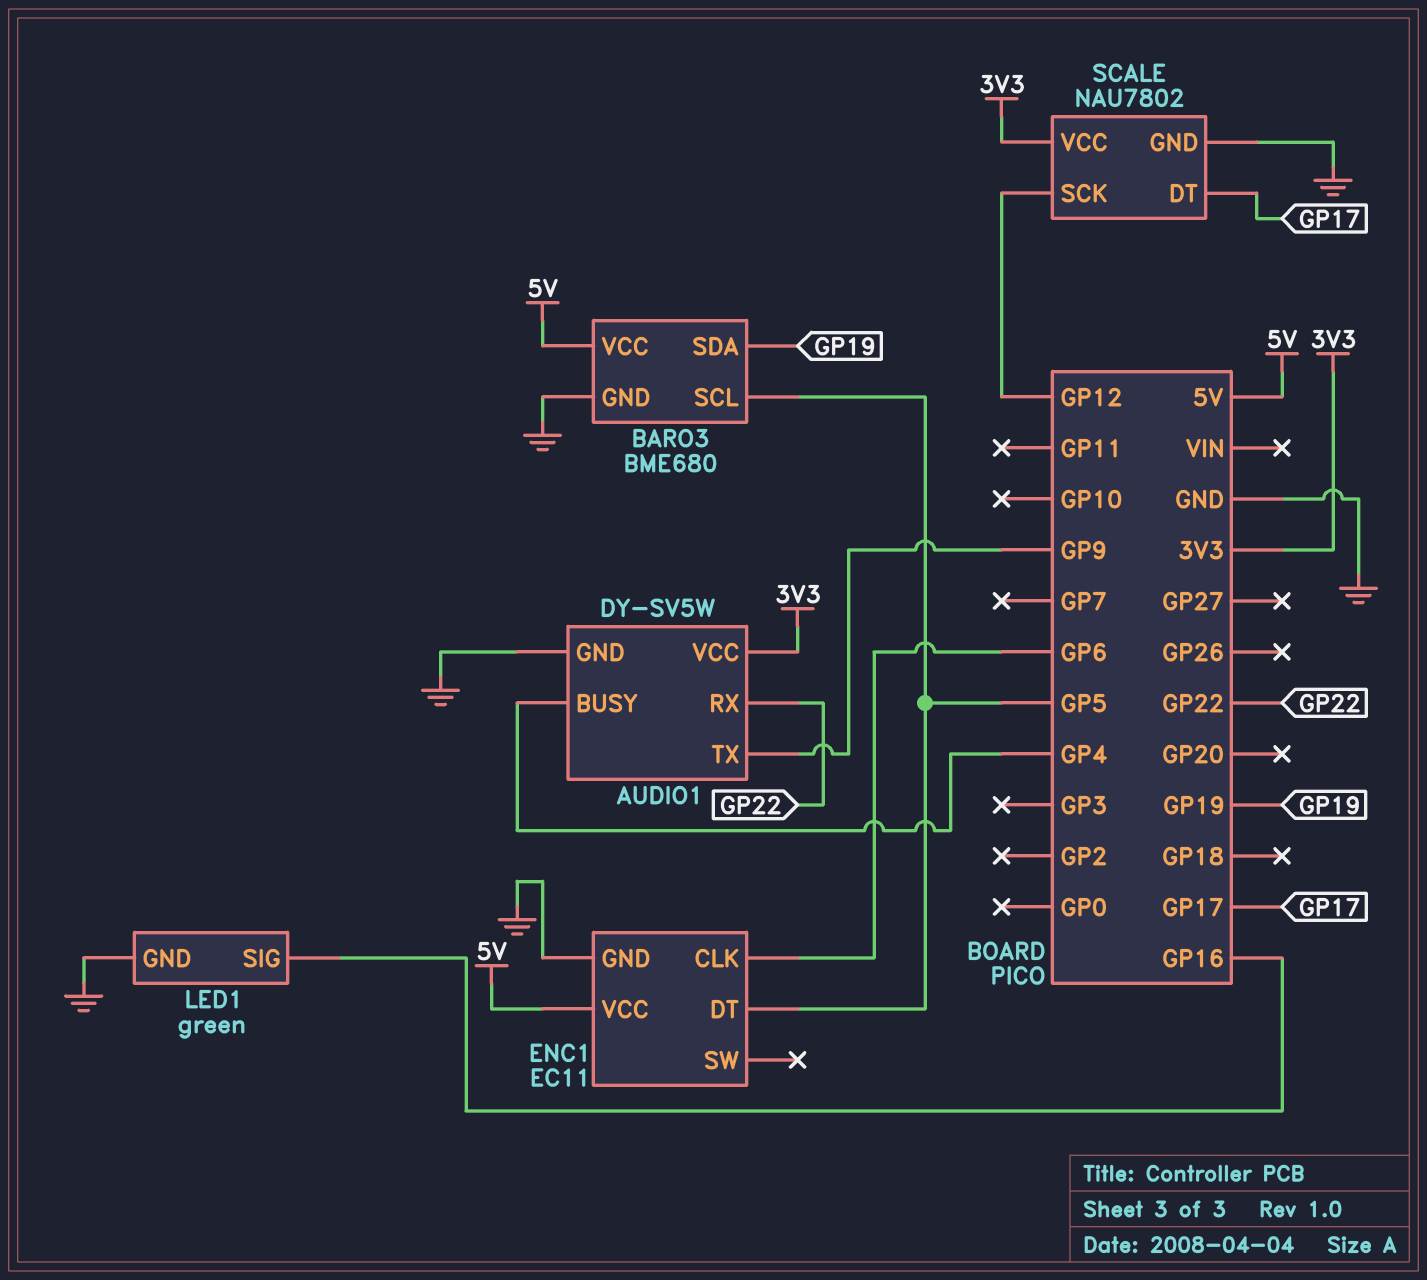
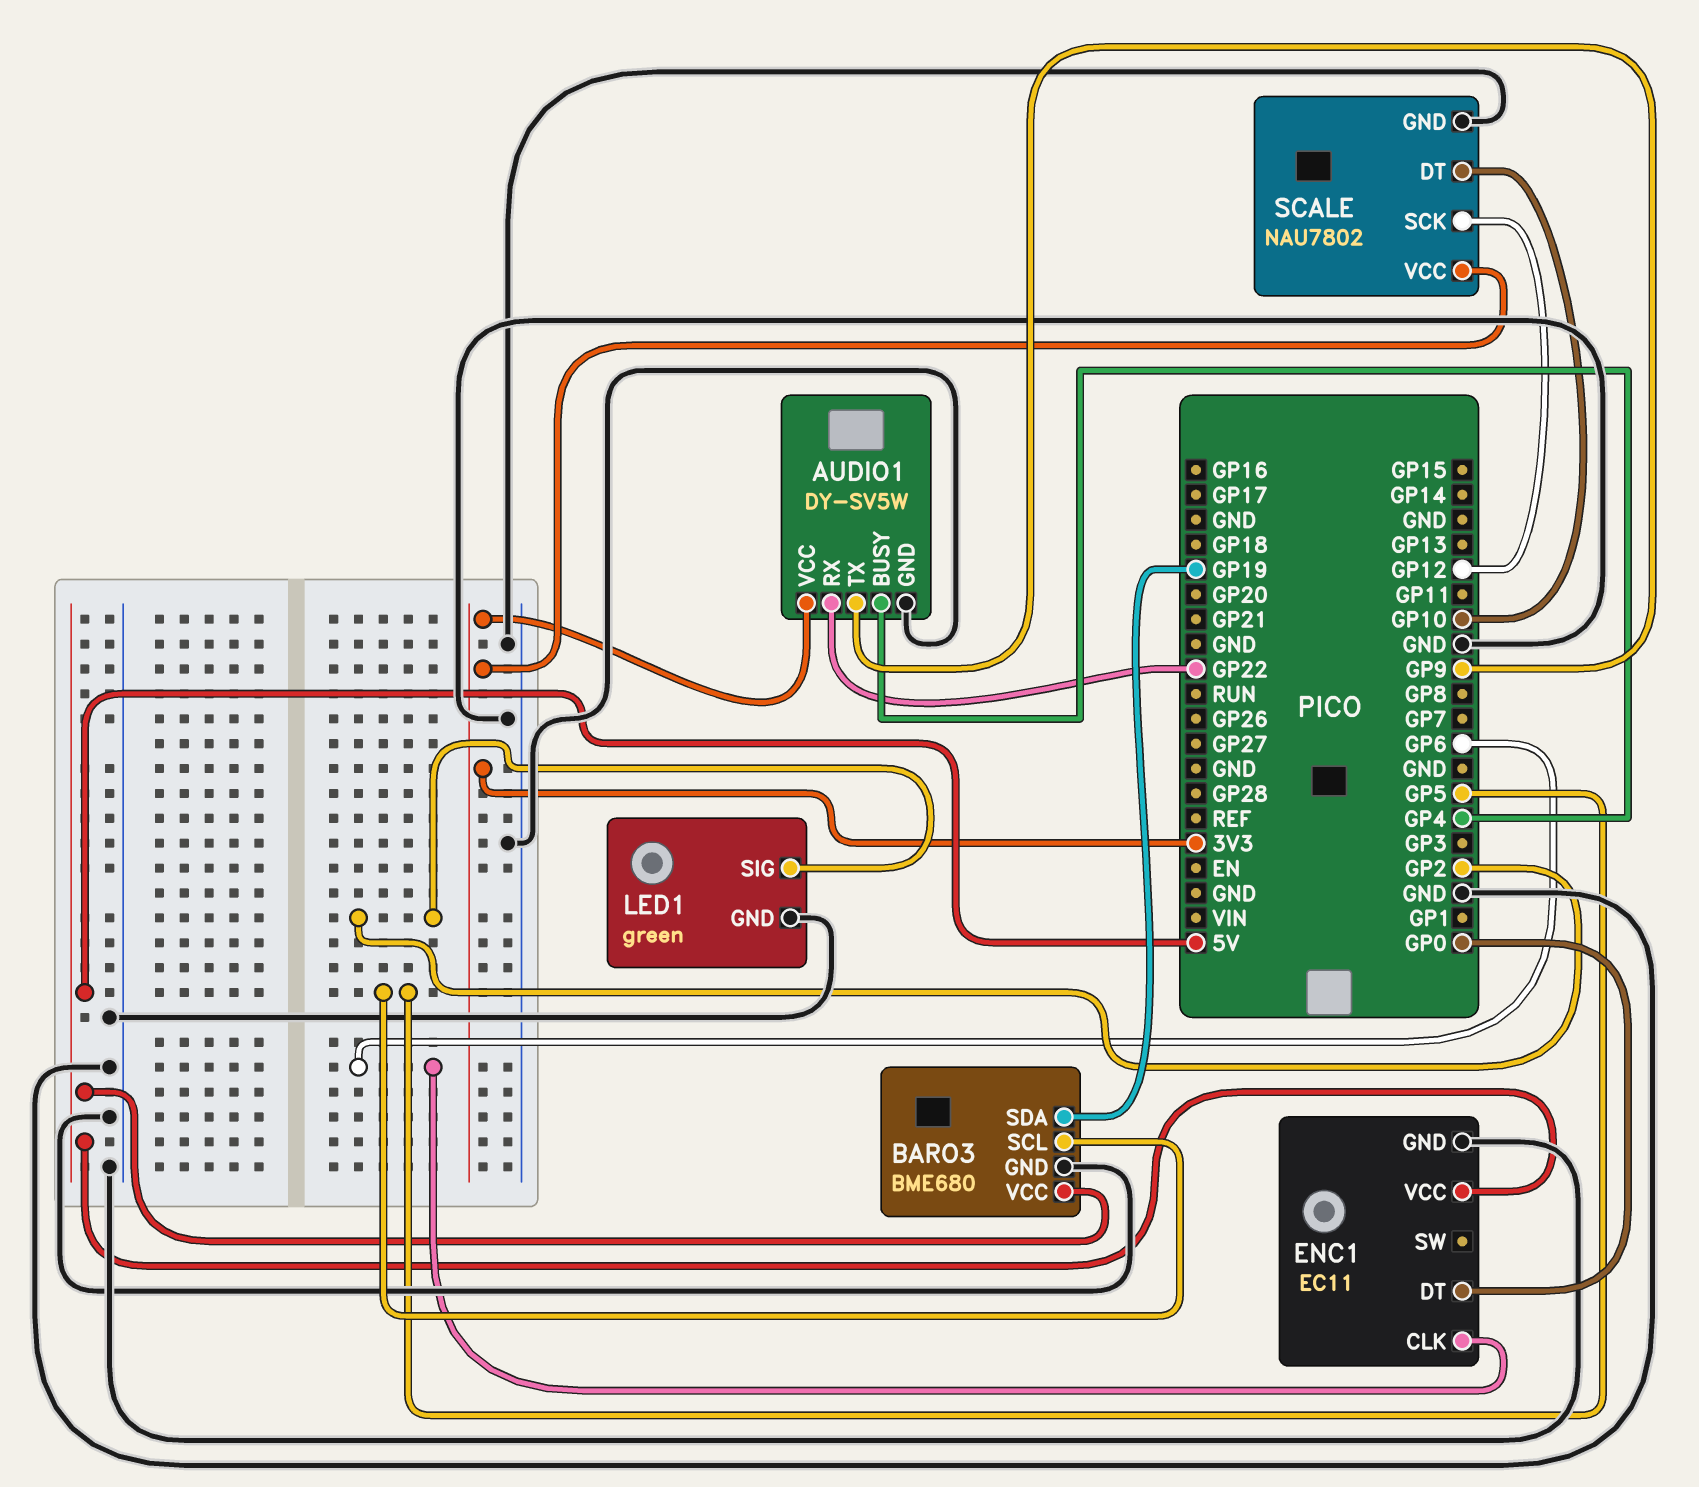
ENC1 pin DT: GP5 -> GP0
LED1 pin SIG: GP16 -> GP2
SCALE pin DT: GP17 -> GP10

